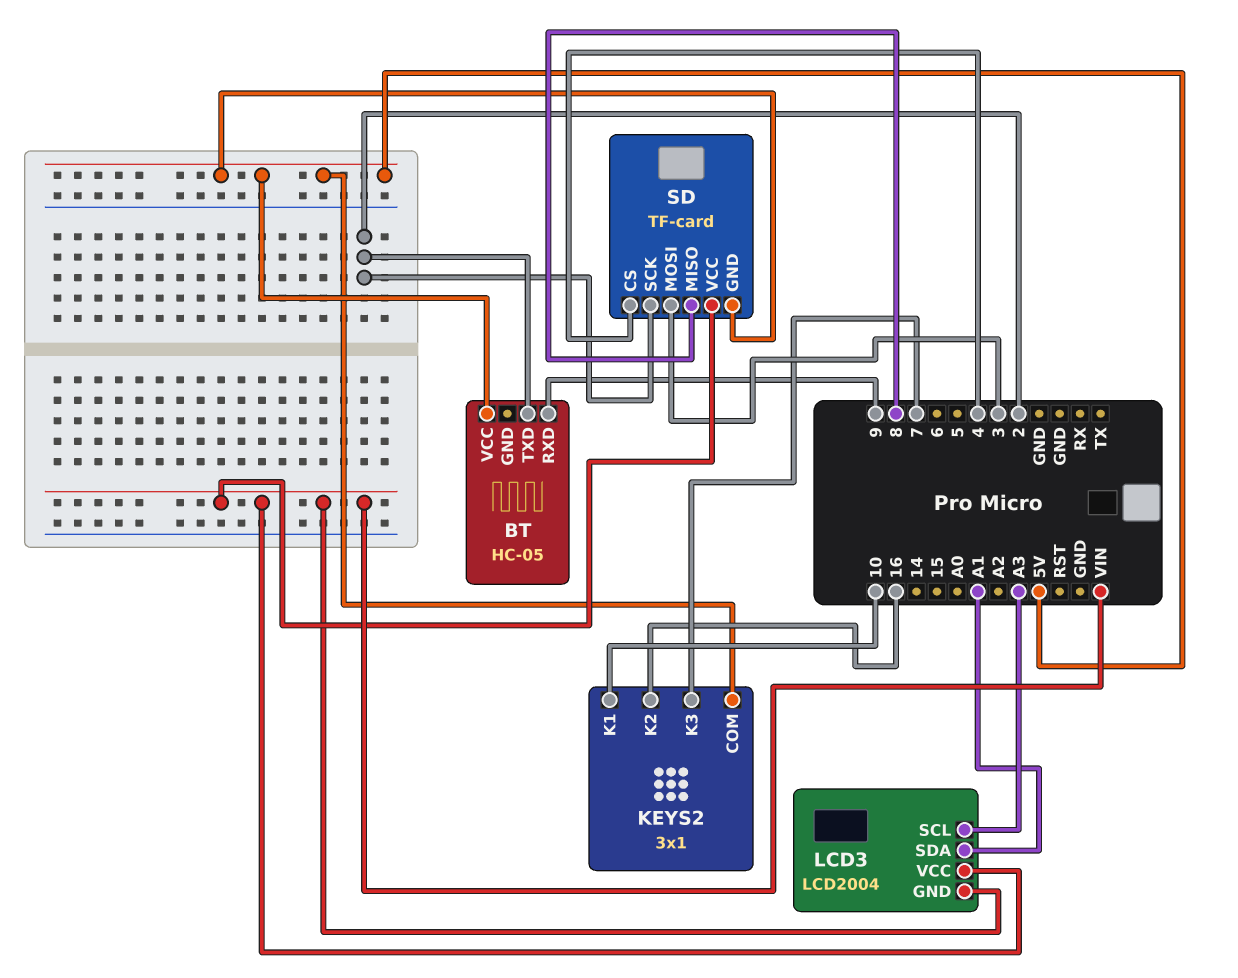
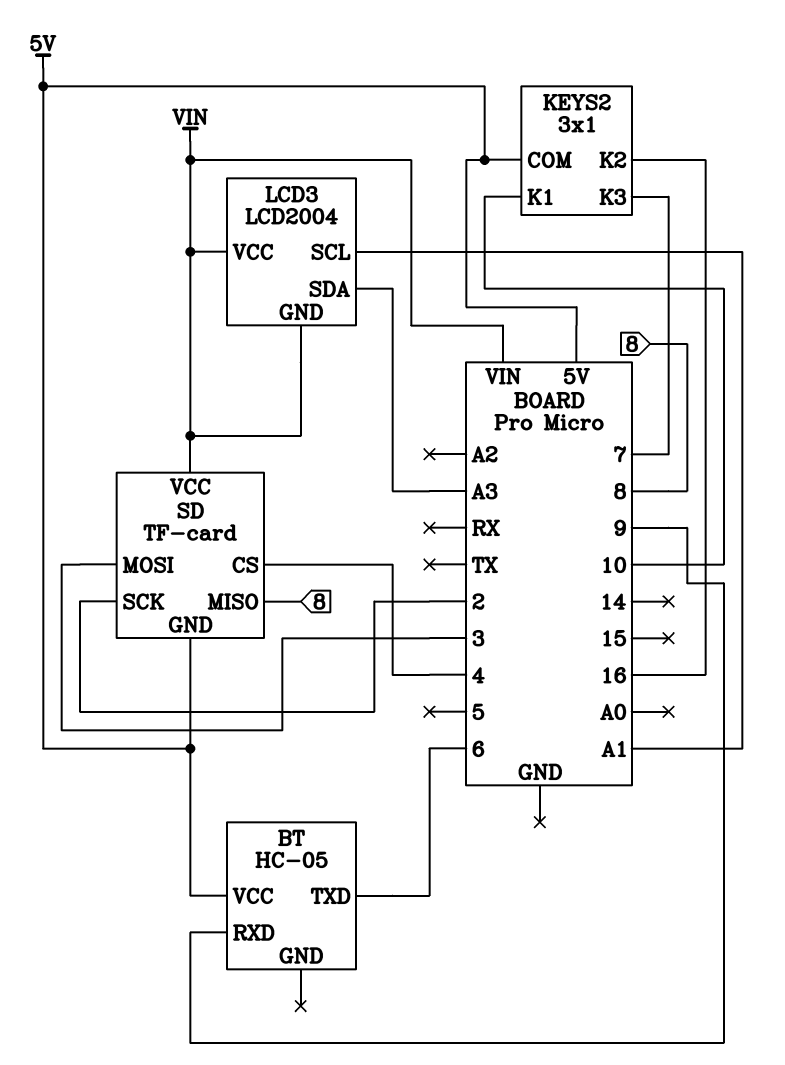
BT pin TXD: 2 -> 6
LCD3 pin SCL: A3 -> A1
LCD3 pin SDA: A1 -> A3

